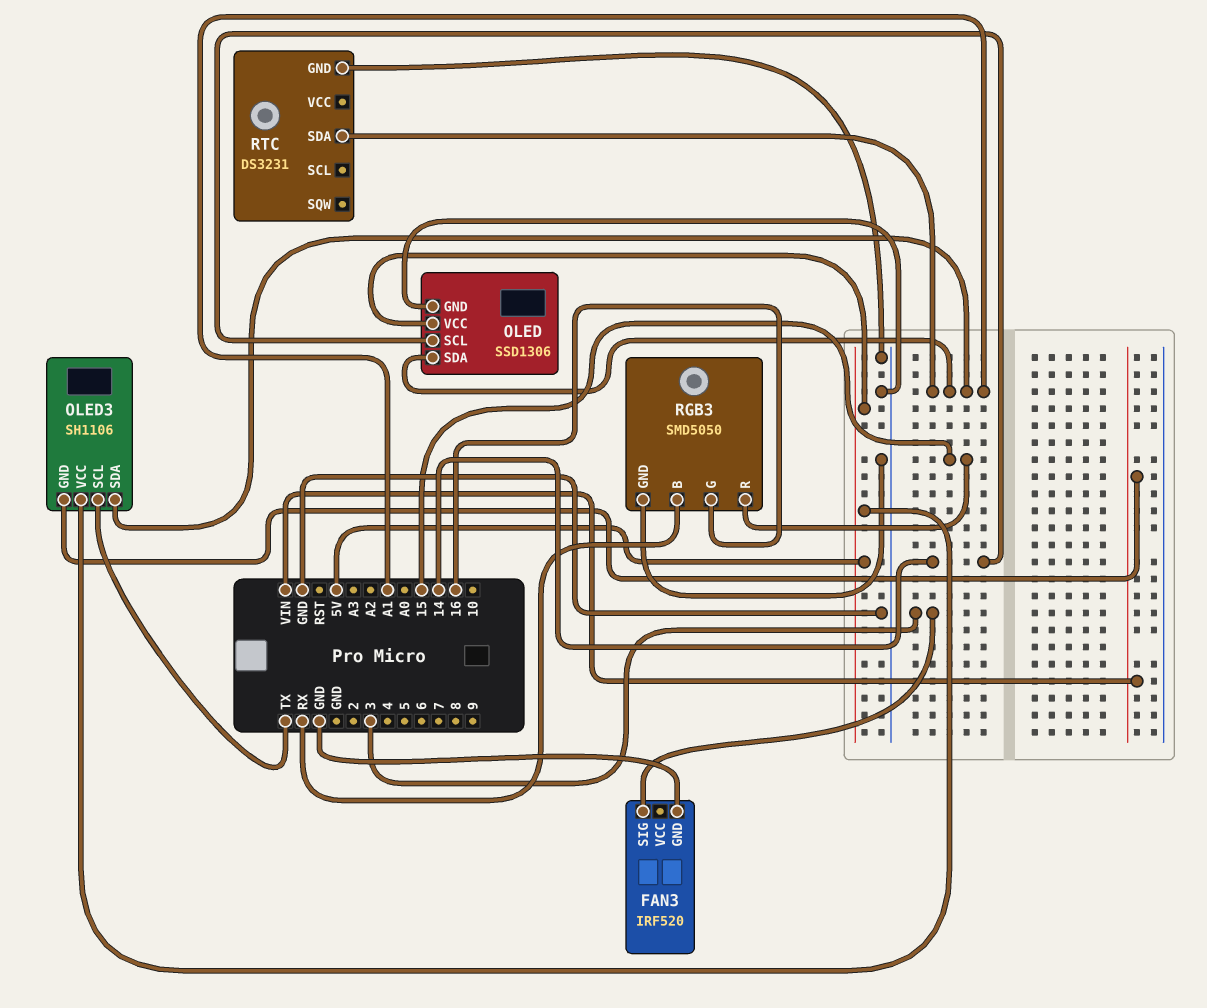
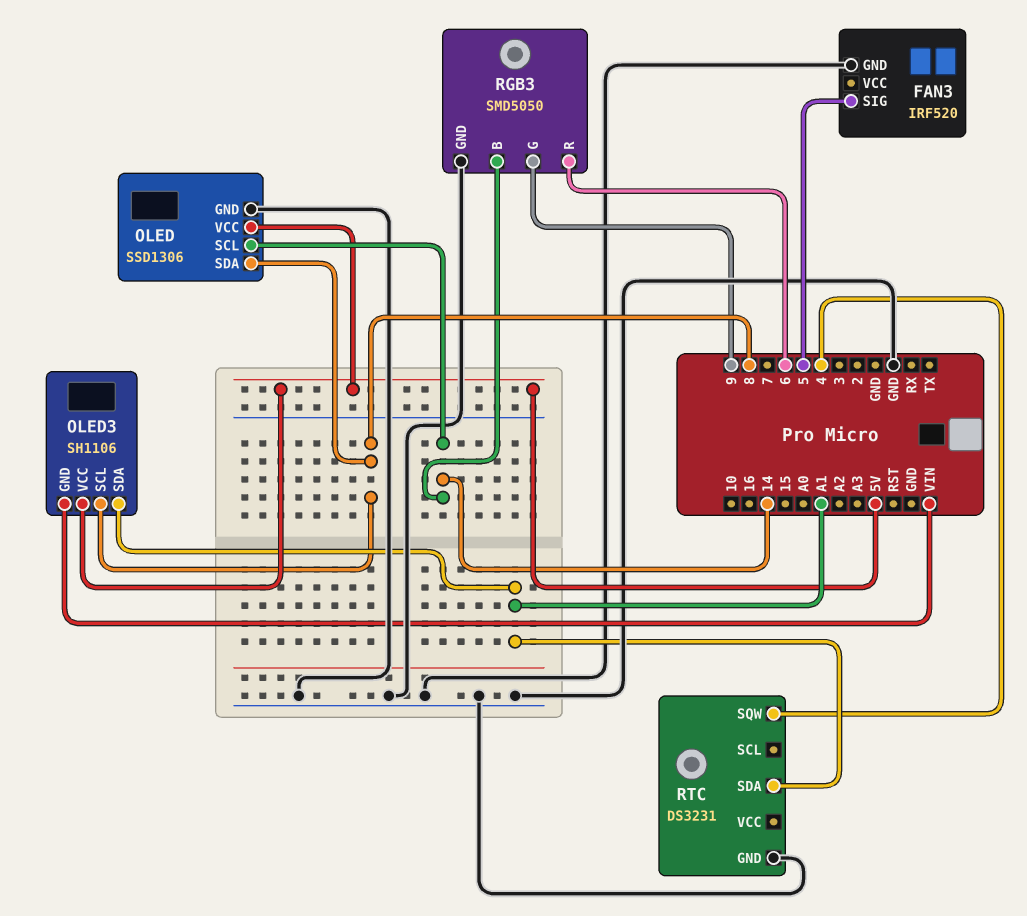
FAN3 pin SIG: 3 -> 5
OLED pin SDA: A1 -> 8
OLED3 pin SCL: TX -> 8
RGB3 pin B: RX -> 14
RGB3 pin G: 16 -> 9
RGB3 pin R: 15 -> 6
RTC pin SQW: none -> 4

